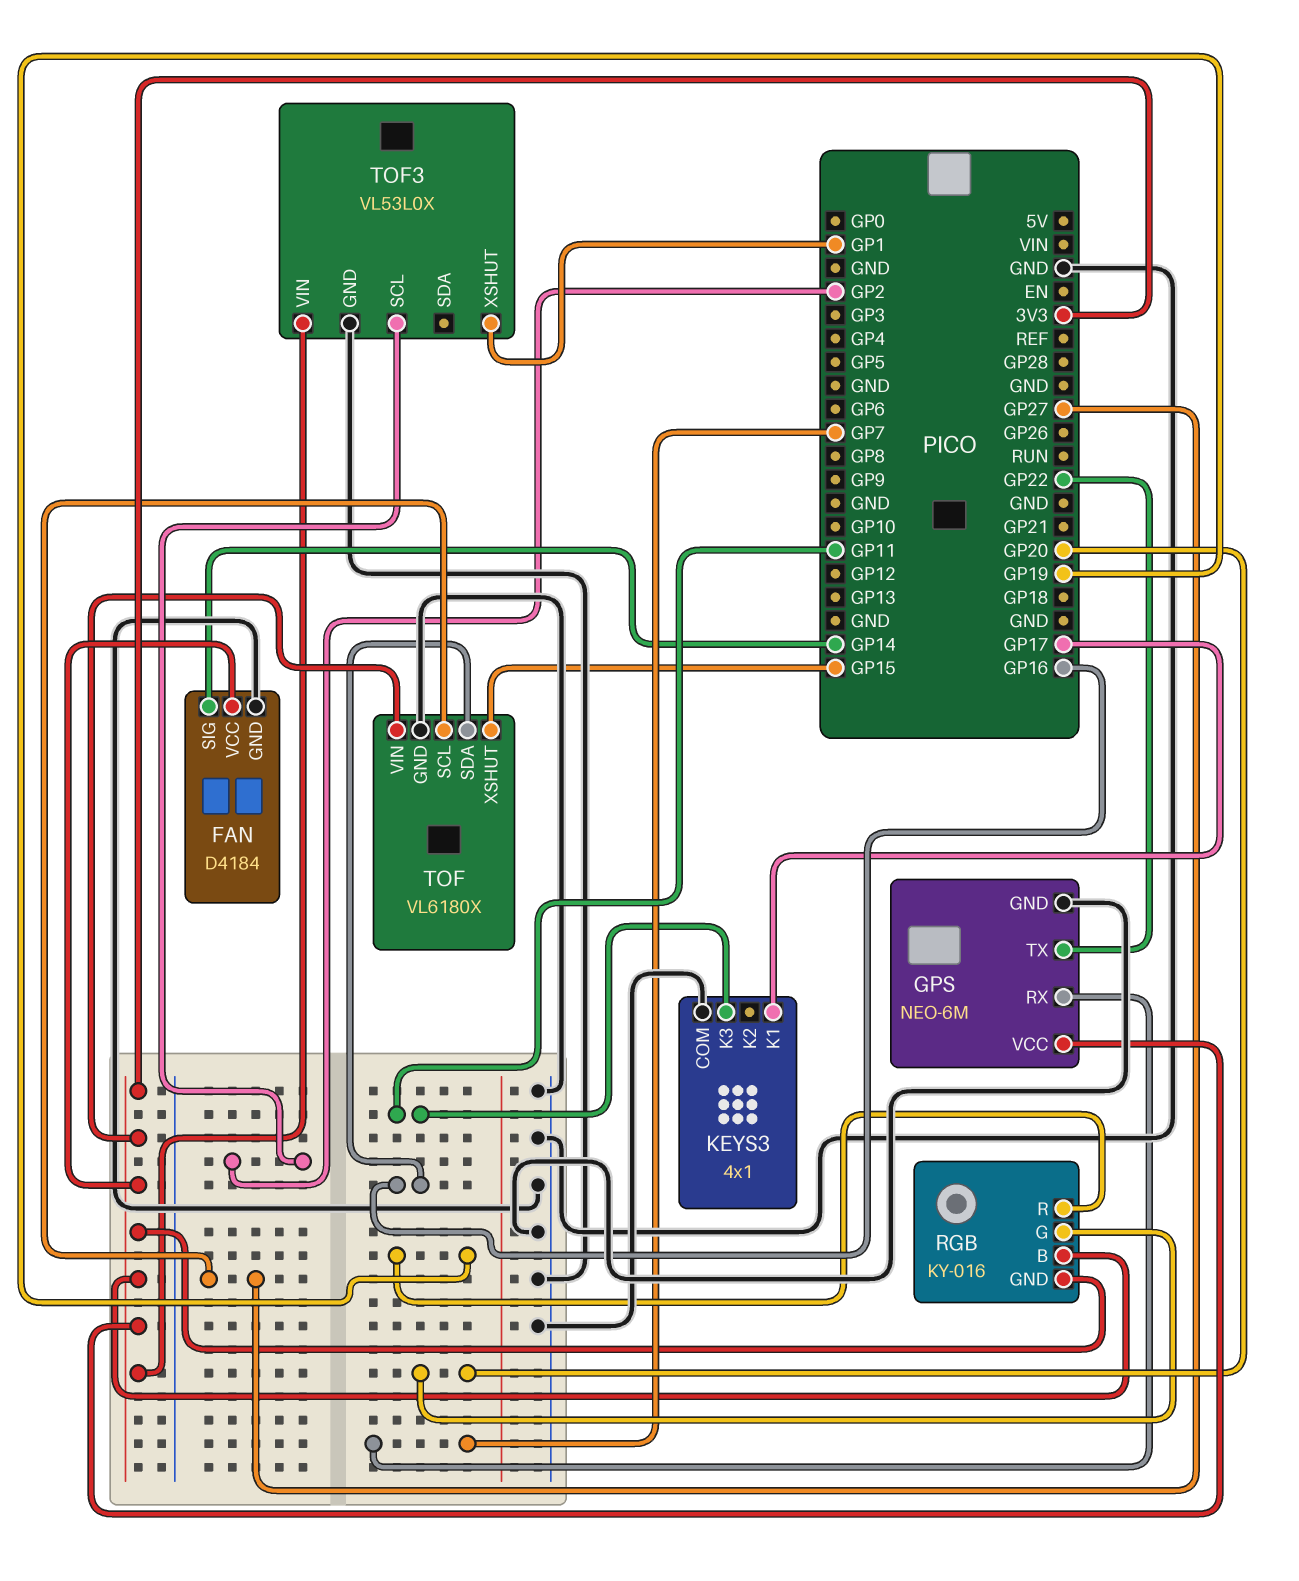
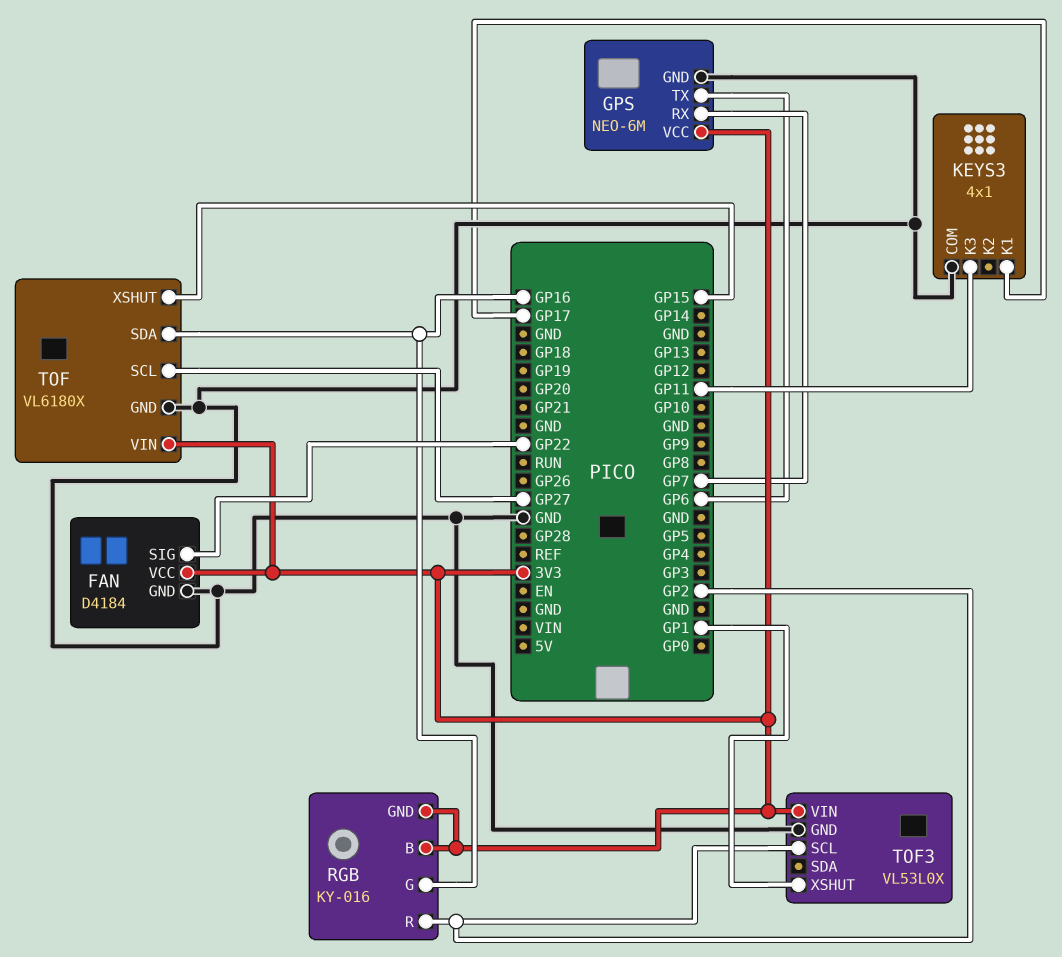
FAN pin SIG: GP14 -> GP22
GPS pin TX: GP22 -> GP6
RGB pin G: GP20 -> GP16
RGB pin R: GP19 -> GP2

